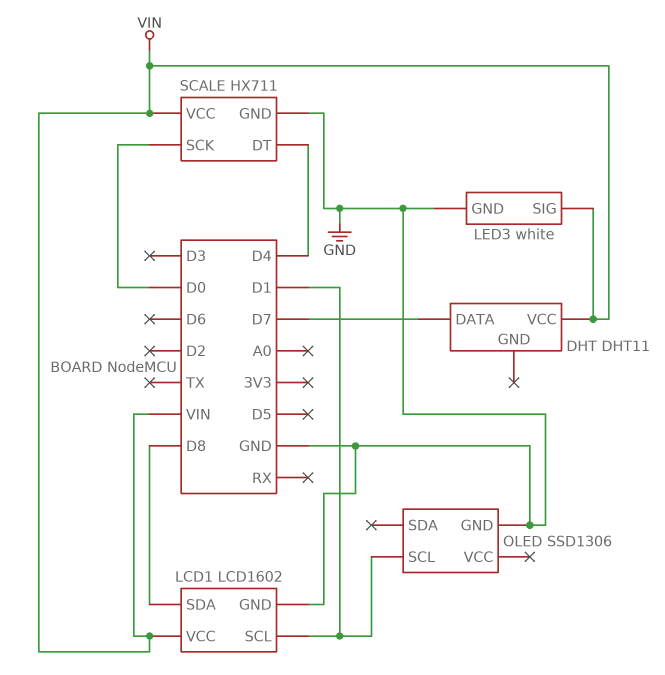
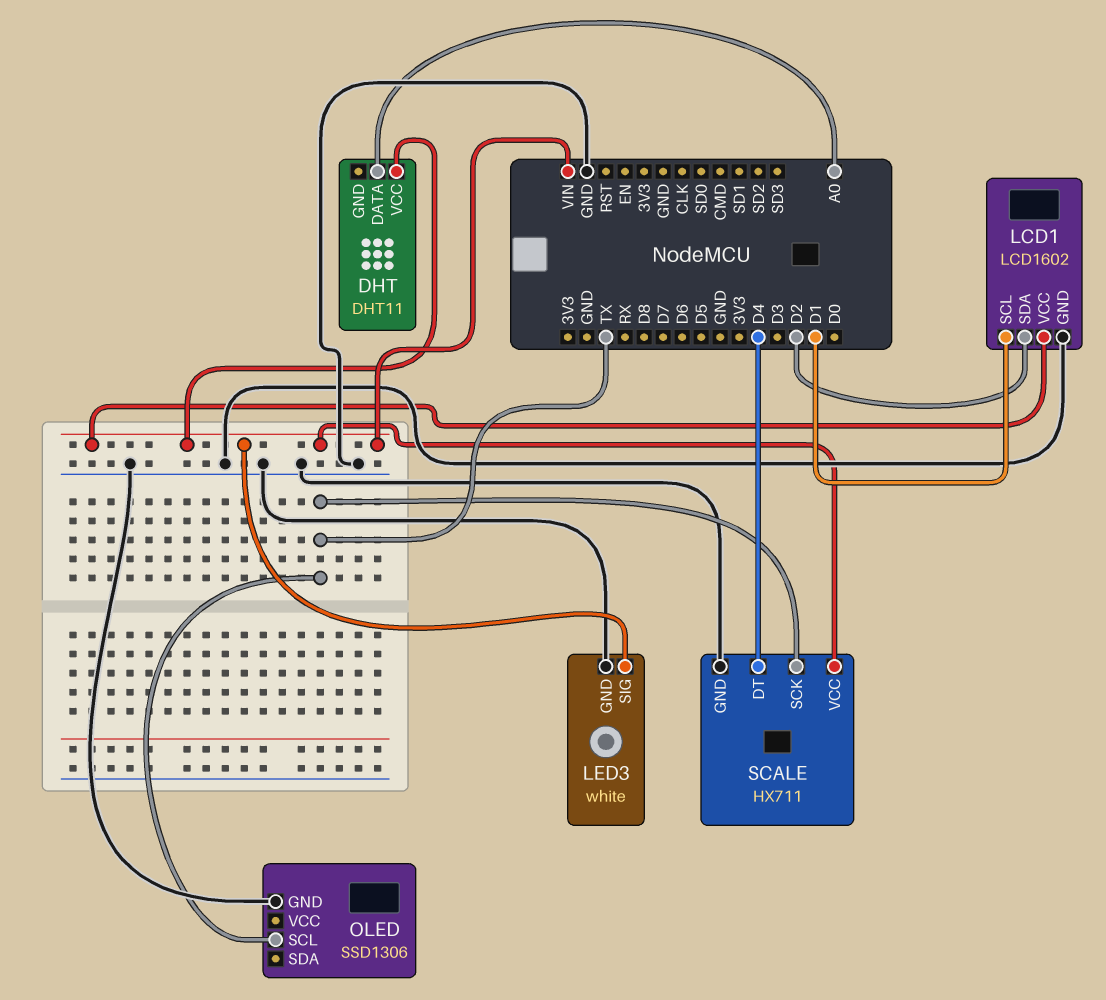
DHT pin DATA: D7 -> A0
LCD1 pin SDA: D8 -> D2
OLED pin SCL: D1 -> TX
SCALE pin SCK: D0 -> TX

